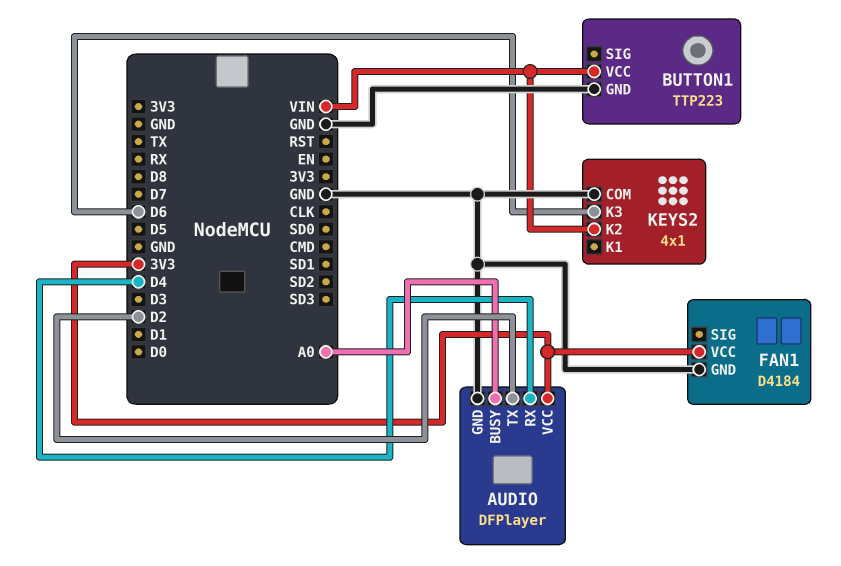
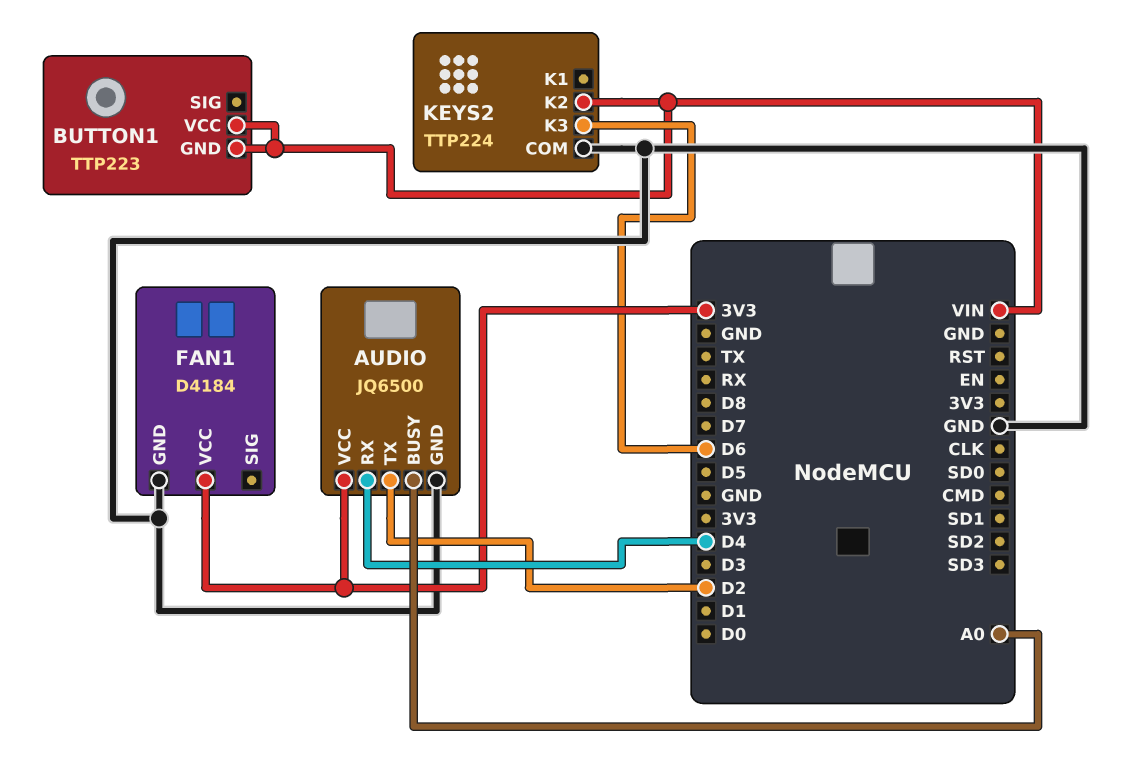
AUDIO: DFPlayer -> JQ6500
BUTTON1 pin GND: GND -> VIN
KEYS2: 4x1 -> TTP224

